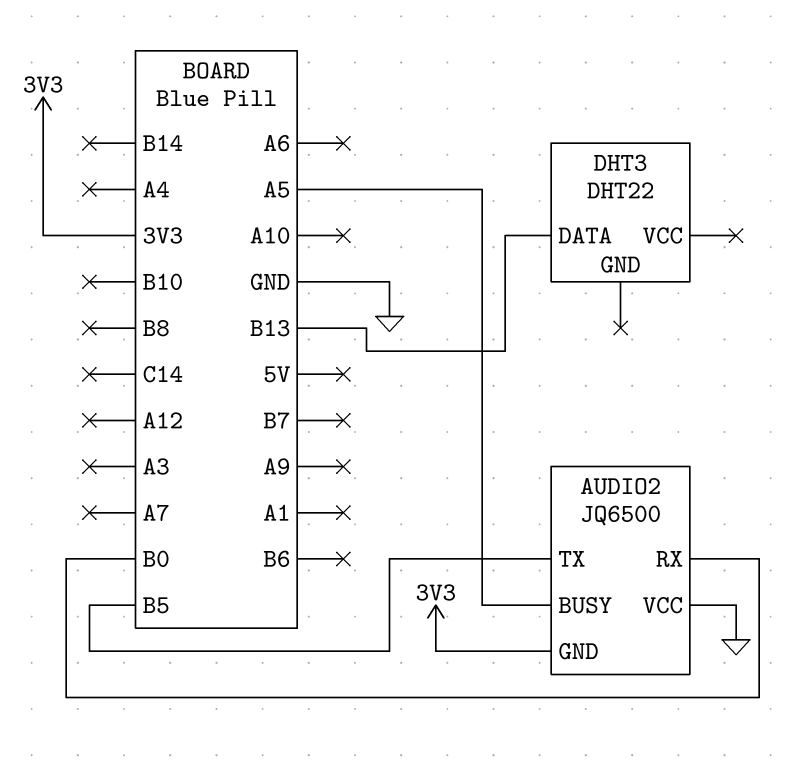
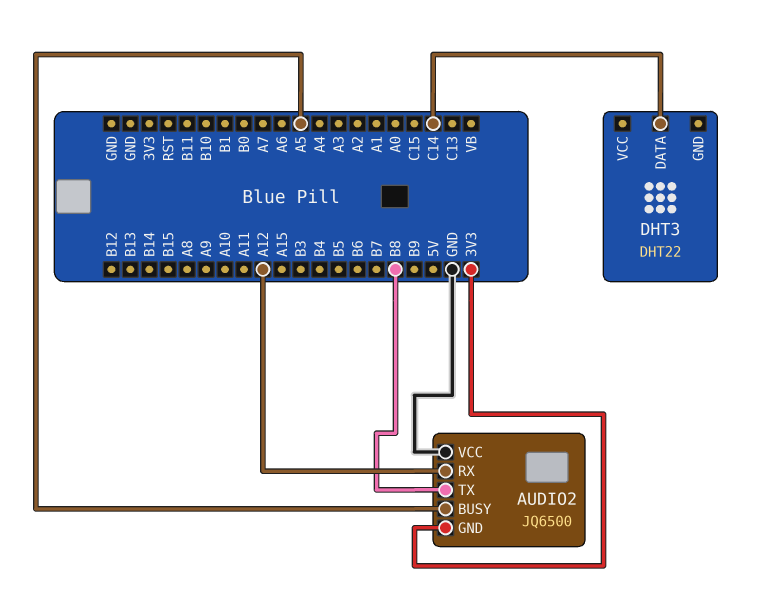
AUDIO2 pin RX: B0 -> A12
AUDIO2 pin TX: B5 -> B8
DHT3 pin DATA: B13 -> C14

